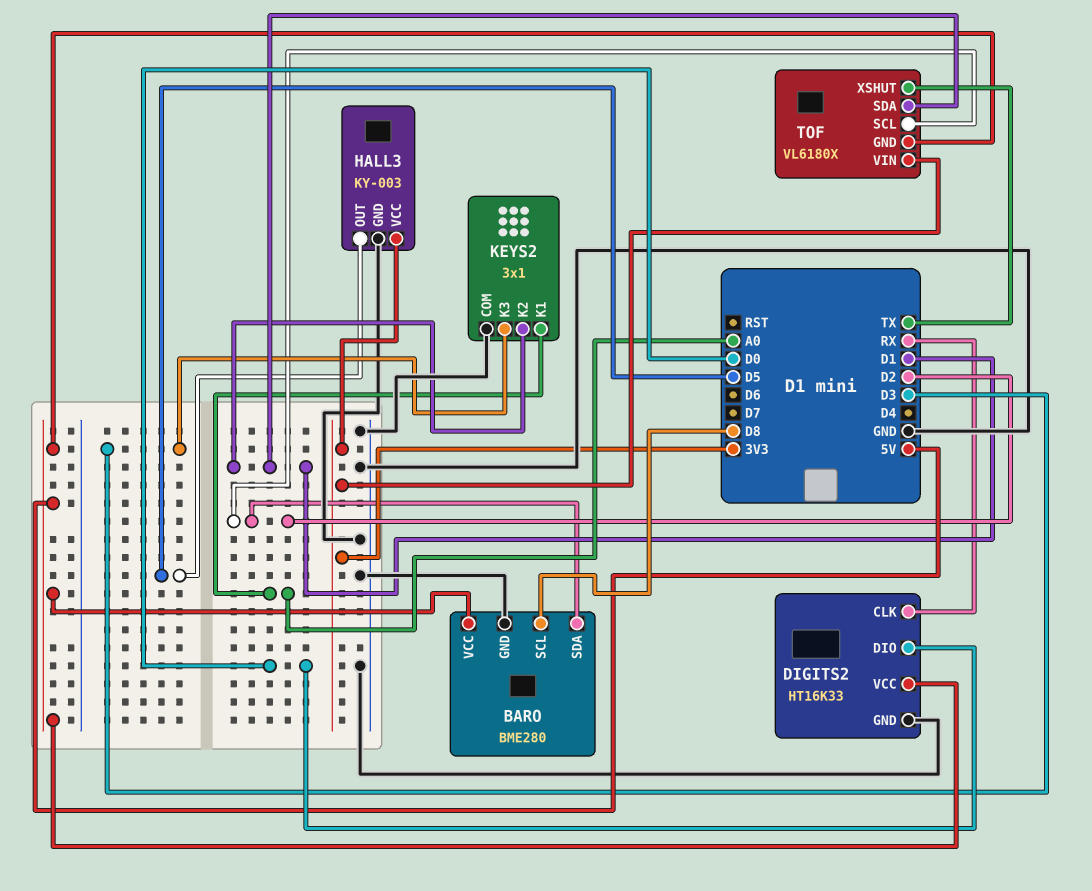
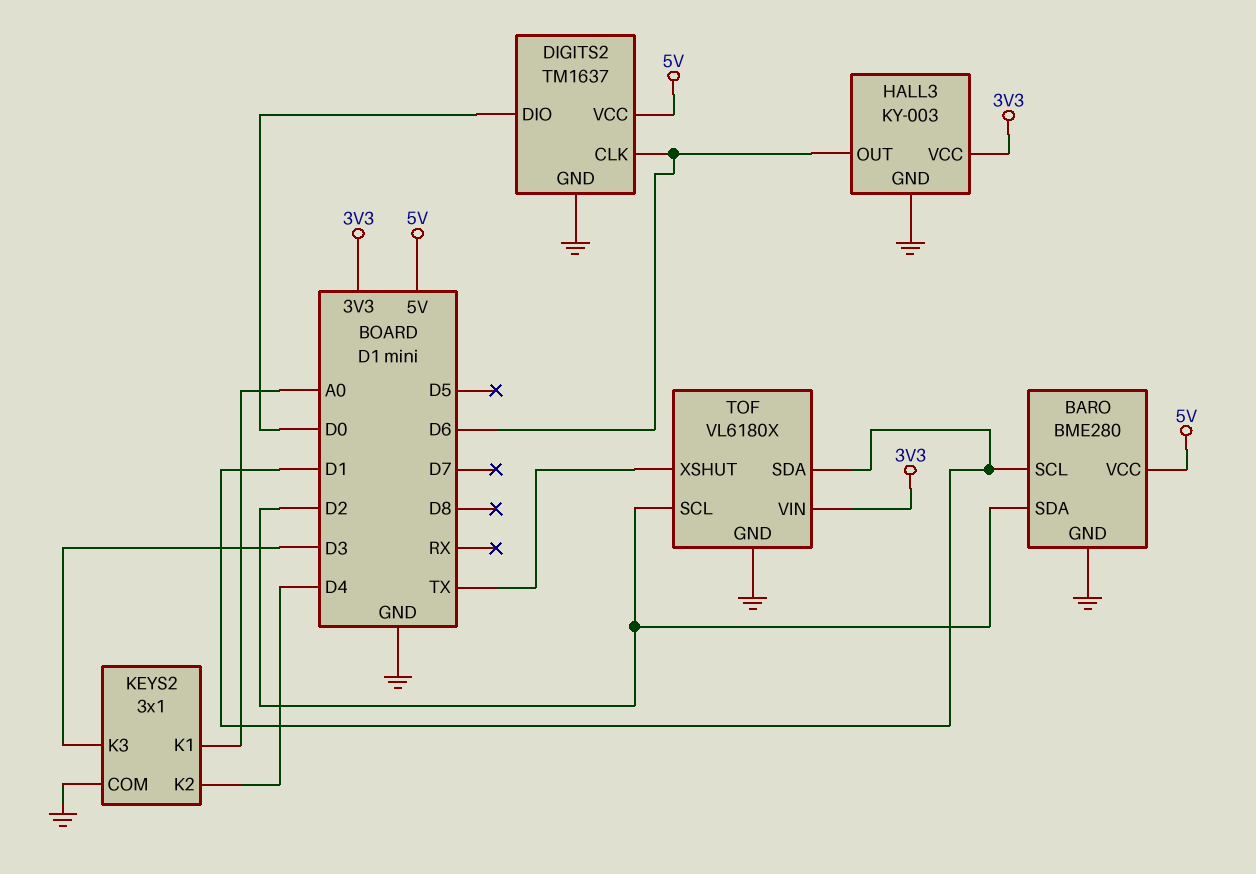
BARO pin SCL: D8 -> D1
DIGITS2: HT16K33 -> TM1637
DIGITS2 pin CLK: RX -> D6
HALL3 pin OUT: D5 -> D6
KEYS2 pin K2: D1 -> D4
TOF pin GND: 5V -> GND

